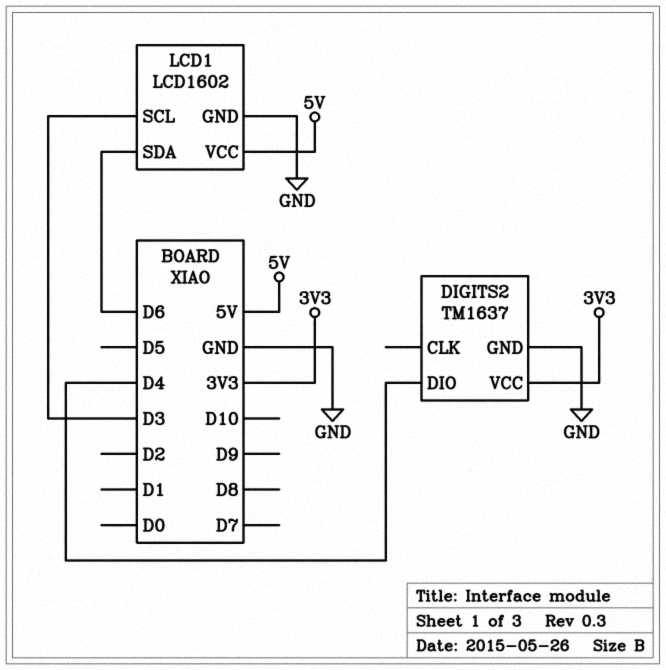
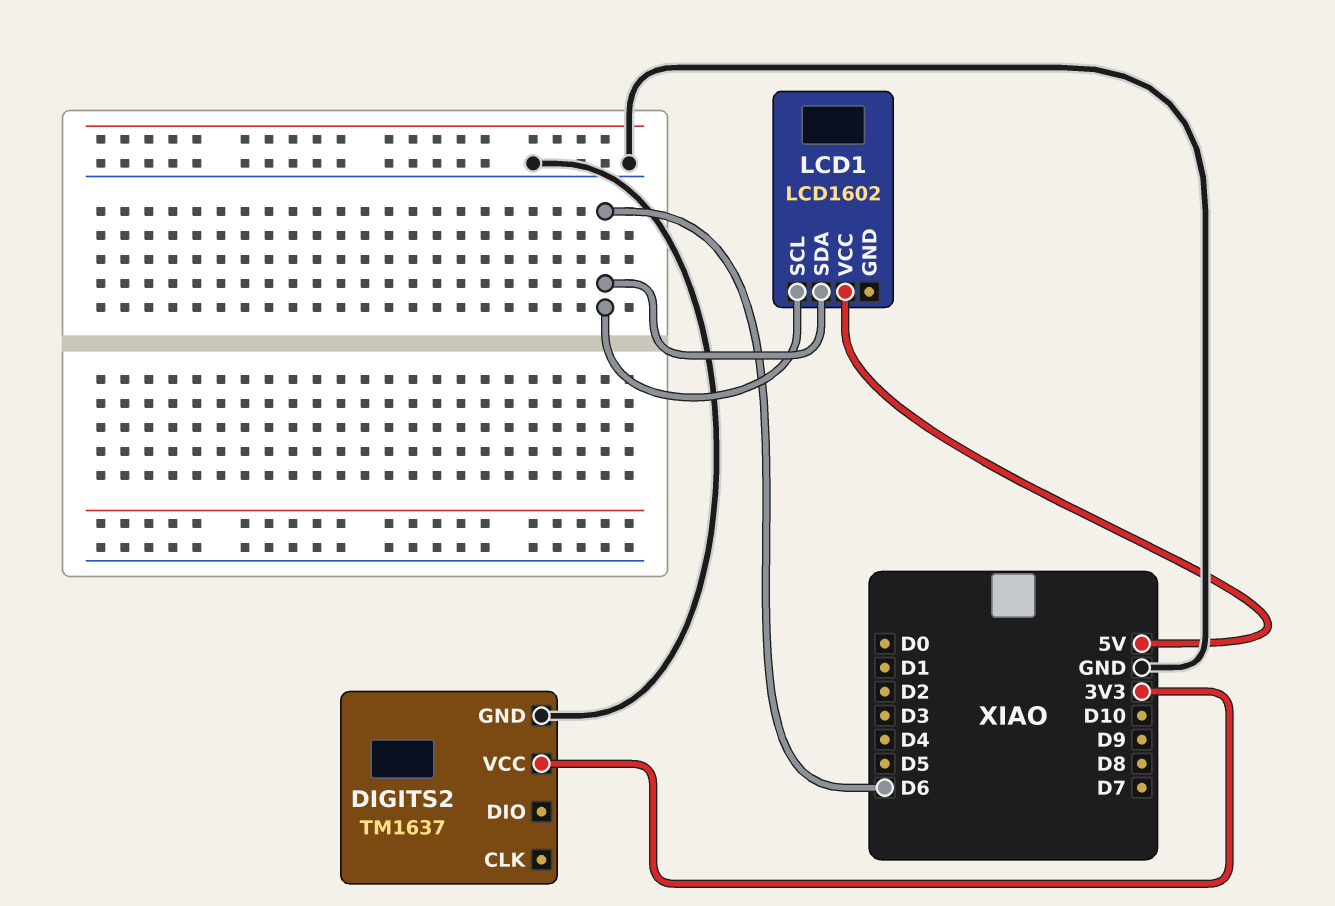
DIGITS2 pin DIO: D4 -> none
LCD1 pin GND: GND -> none
LCD1 pin SCL: D3 -> D6

